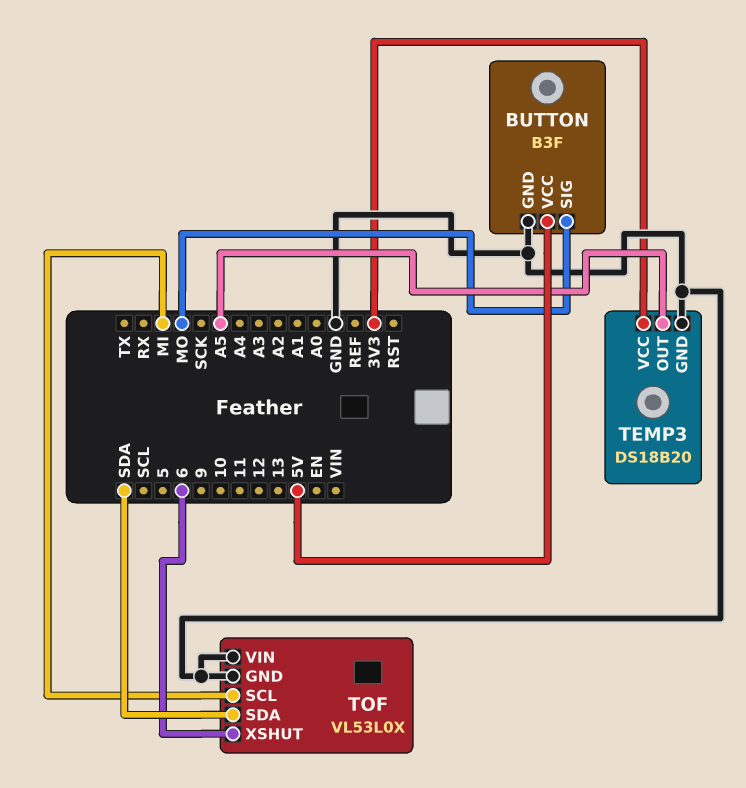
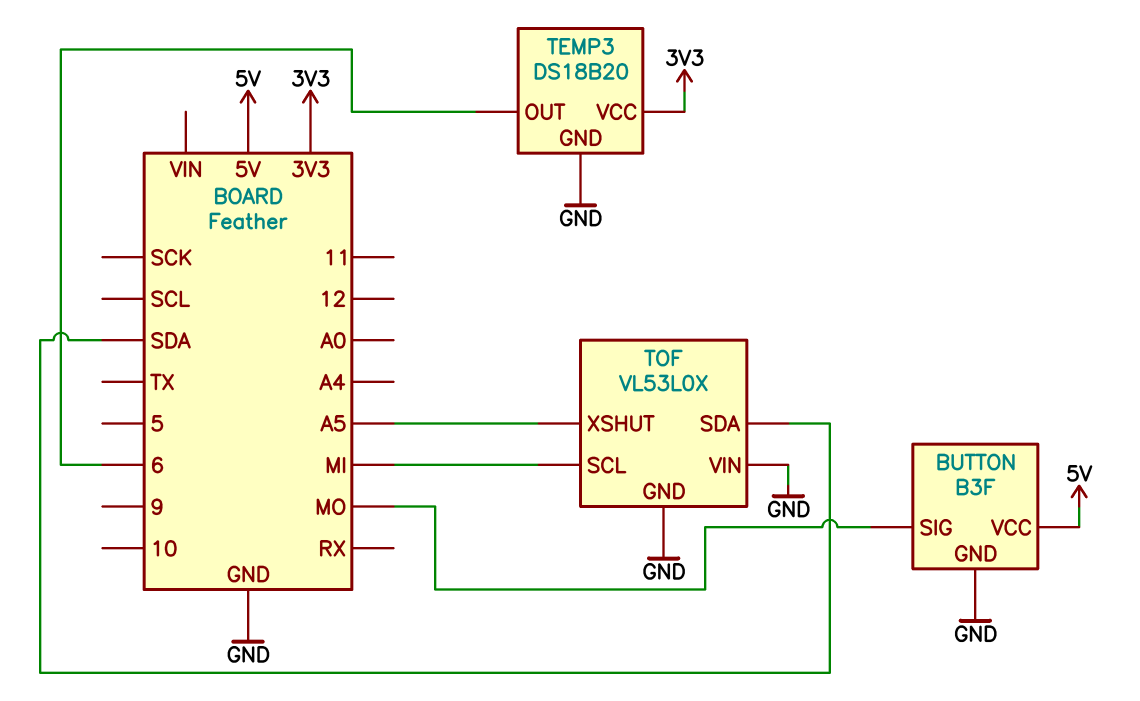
TEMP3 pin OUT: A5 -> 6
TOF pin XSHUT: 6 -> A5

